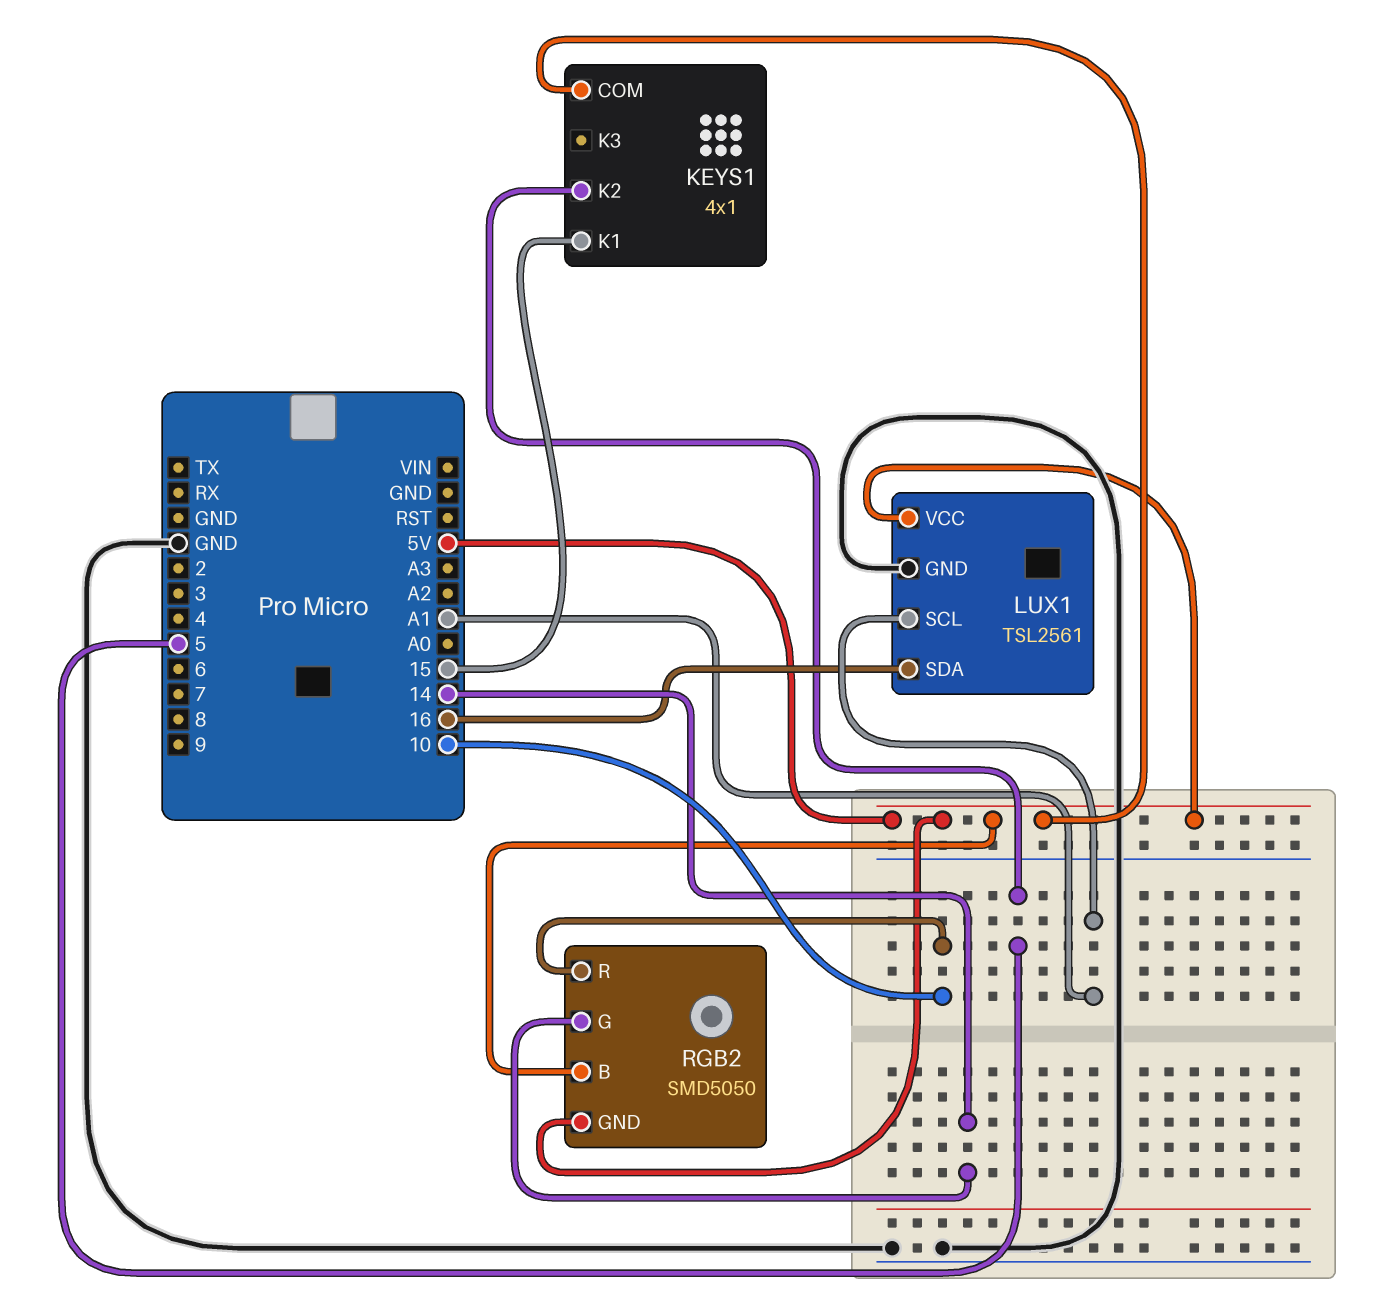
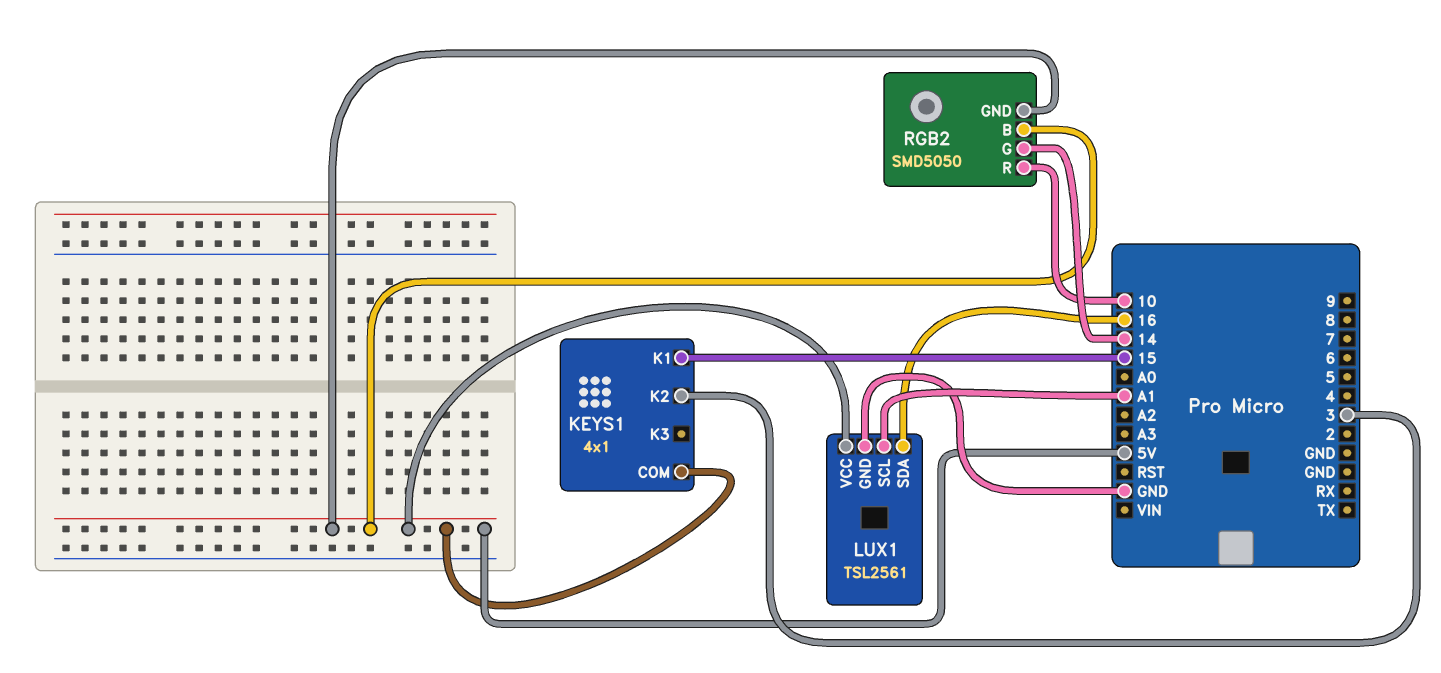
KEYS1 pin K2: 5 -> 3

